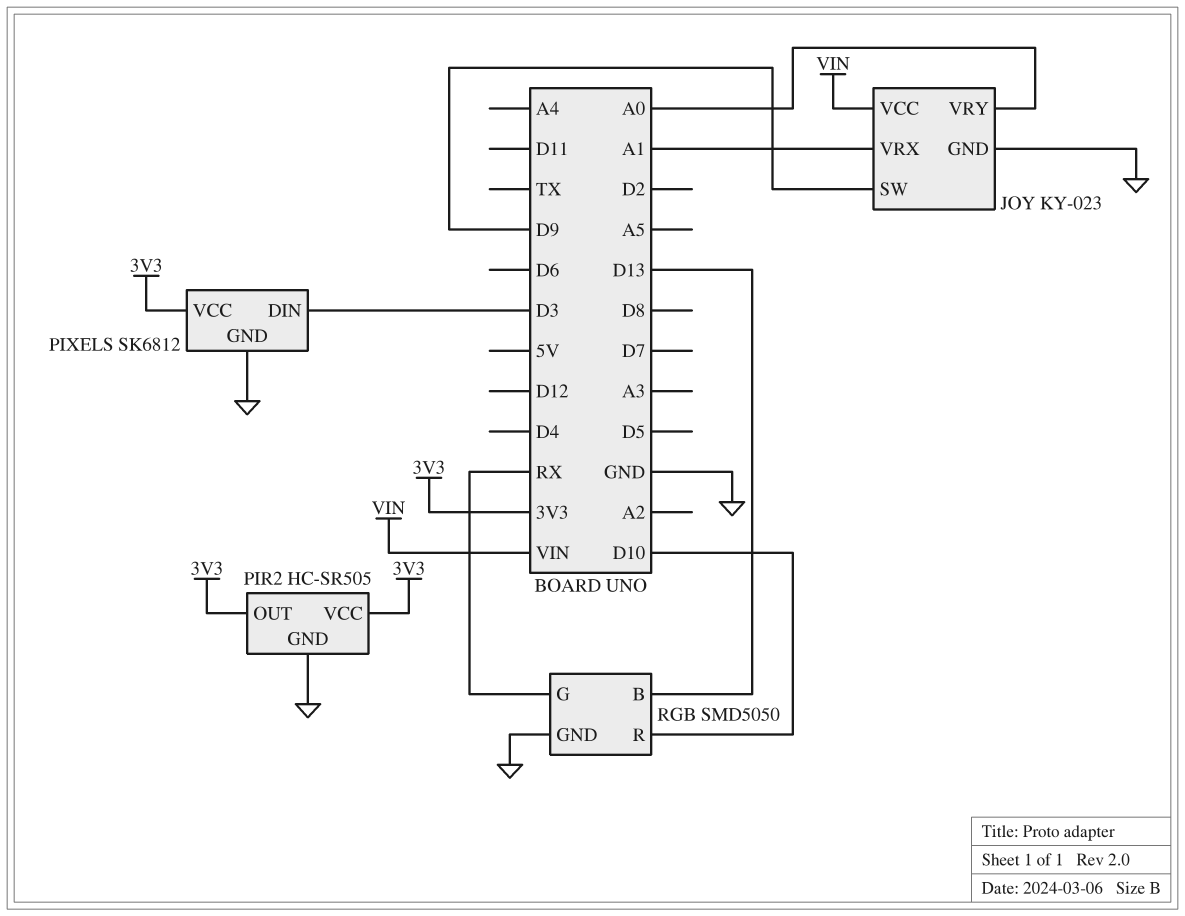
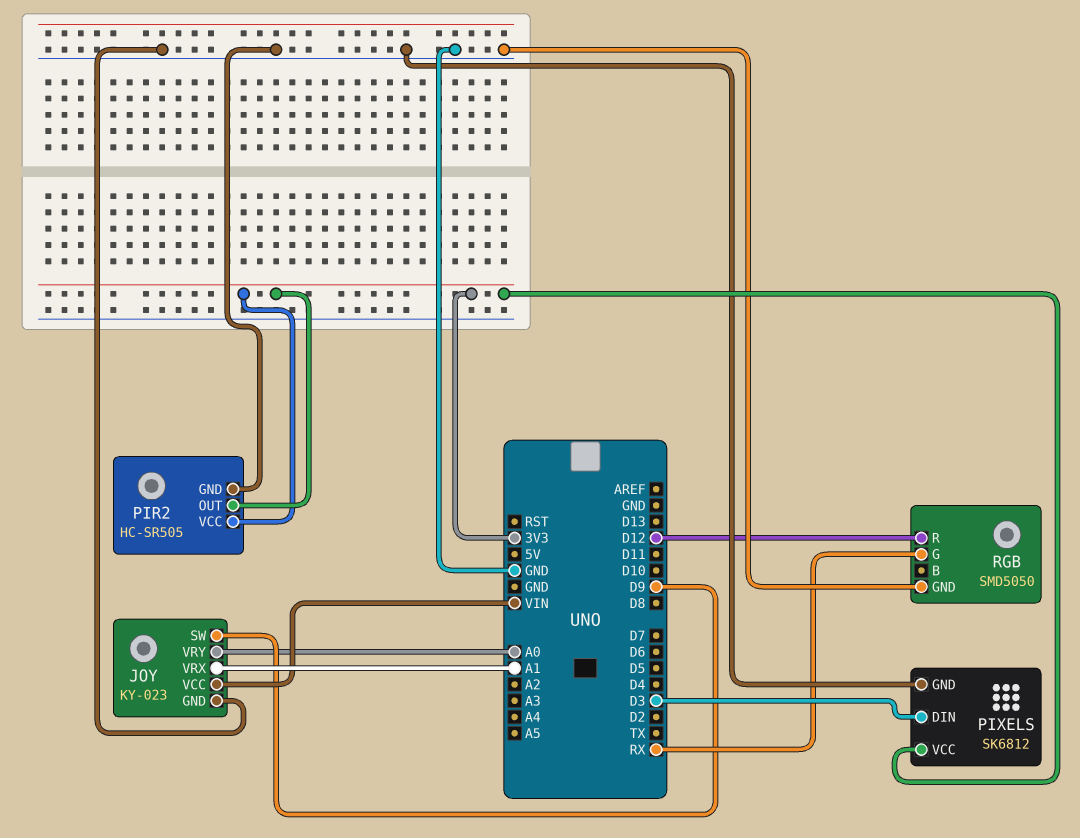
RGB pin B: D13 -> none
RGB pin R: D10 -> D12

